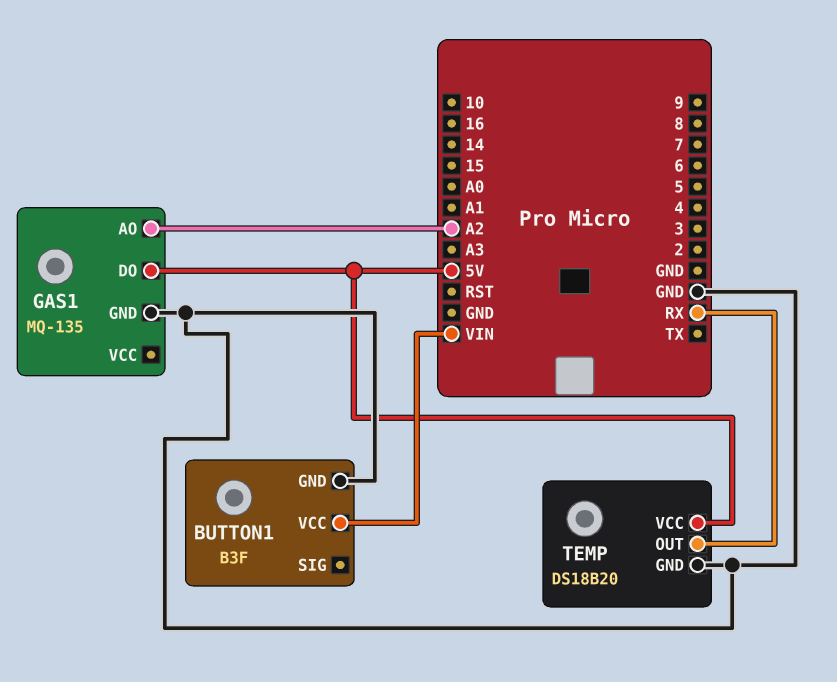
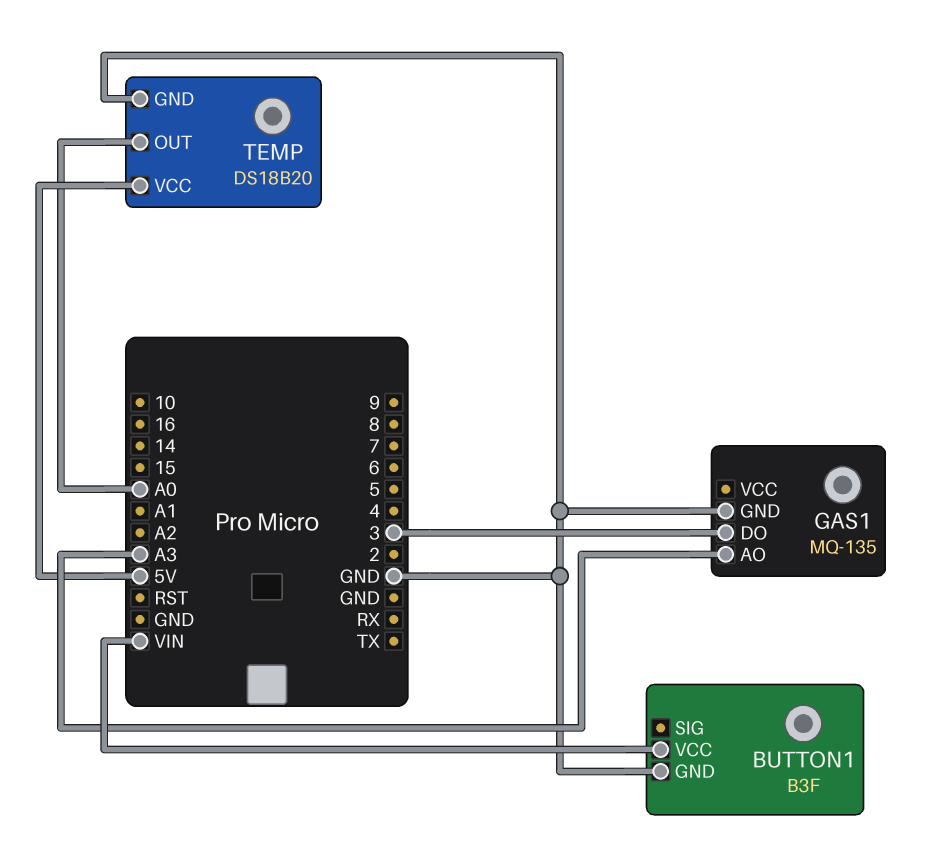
GAS1 pin AO: A2 -> A3
GAS1 pin DO: 5V -> 3
TEMP pin OUT: RX -> A0

